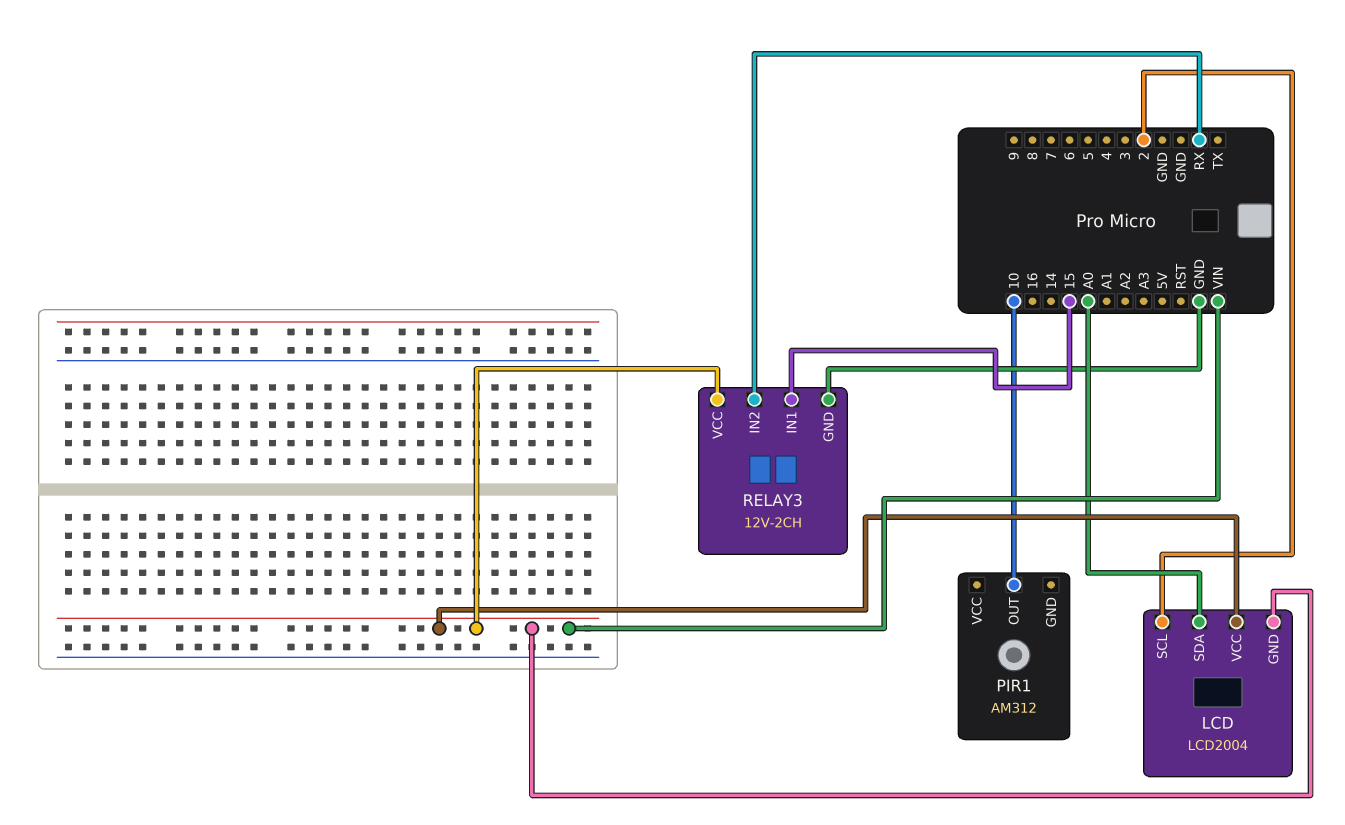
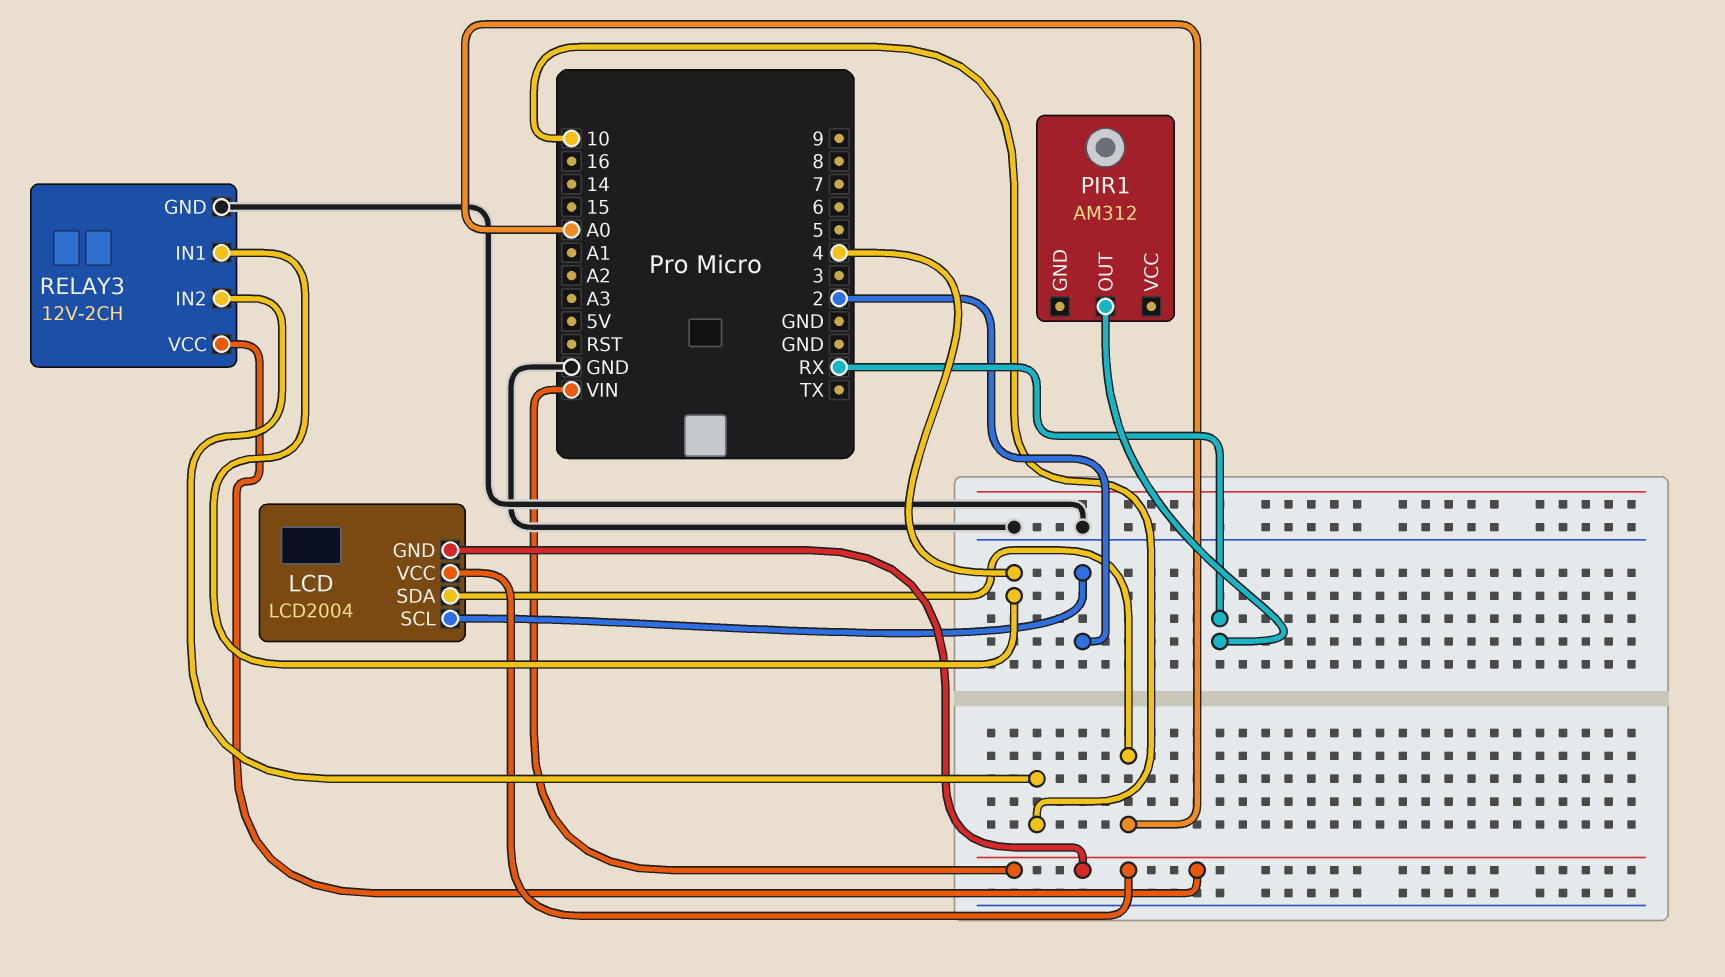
PIR1 pin OUT: 10 -> RX
RELAY3 pin IN1: 15 -> 4
RELAY3 pin IN2: RX -> 10

